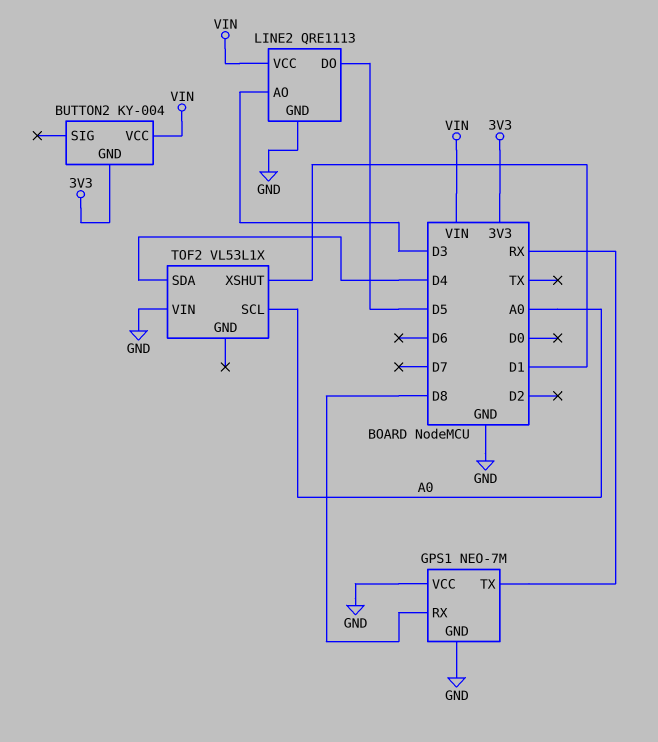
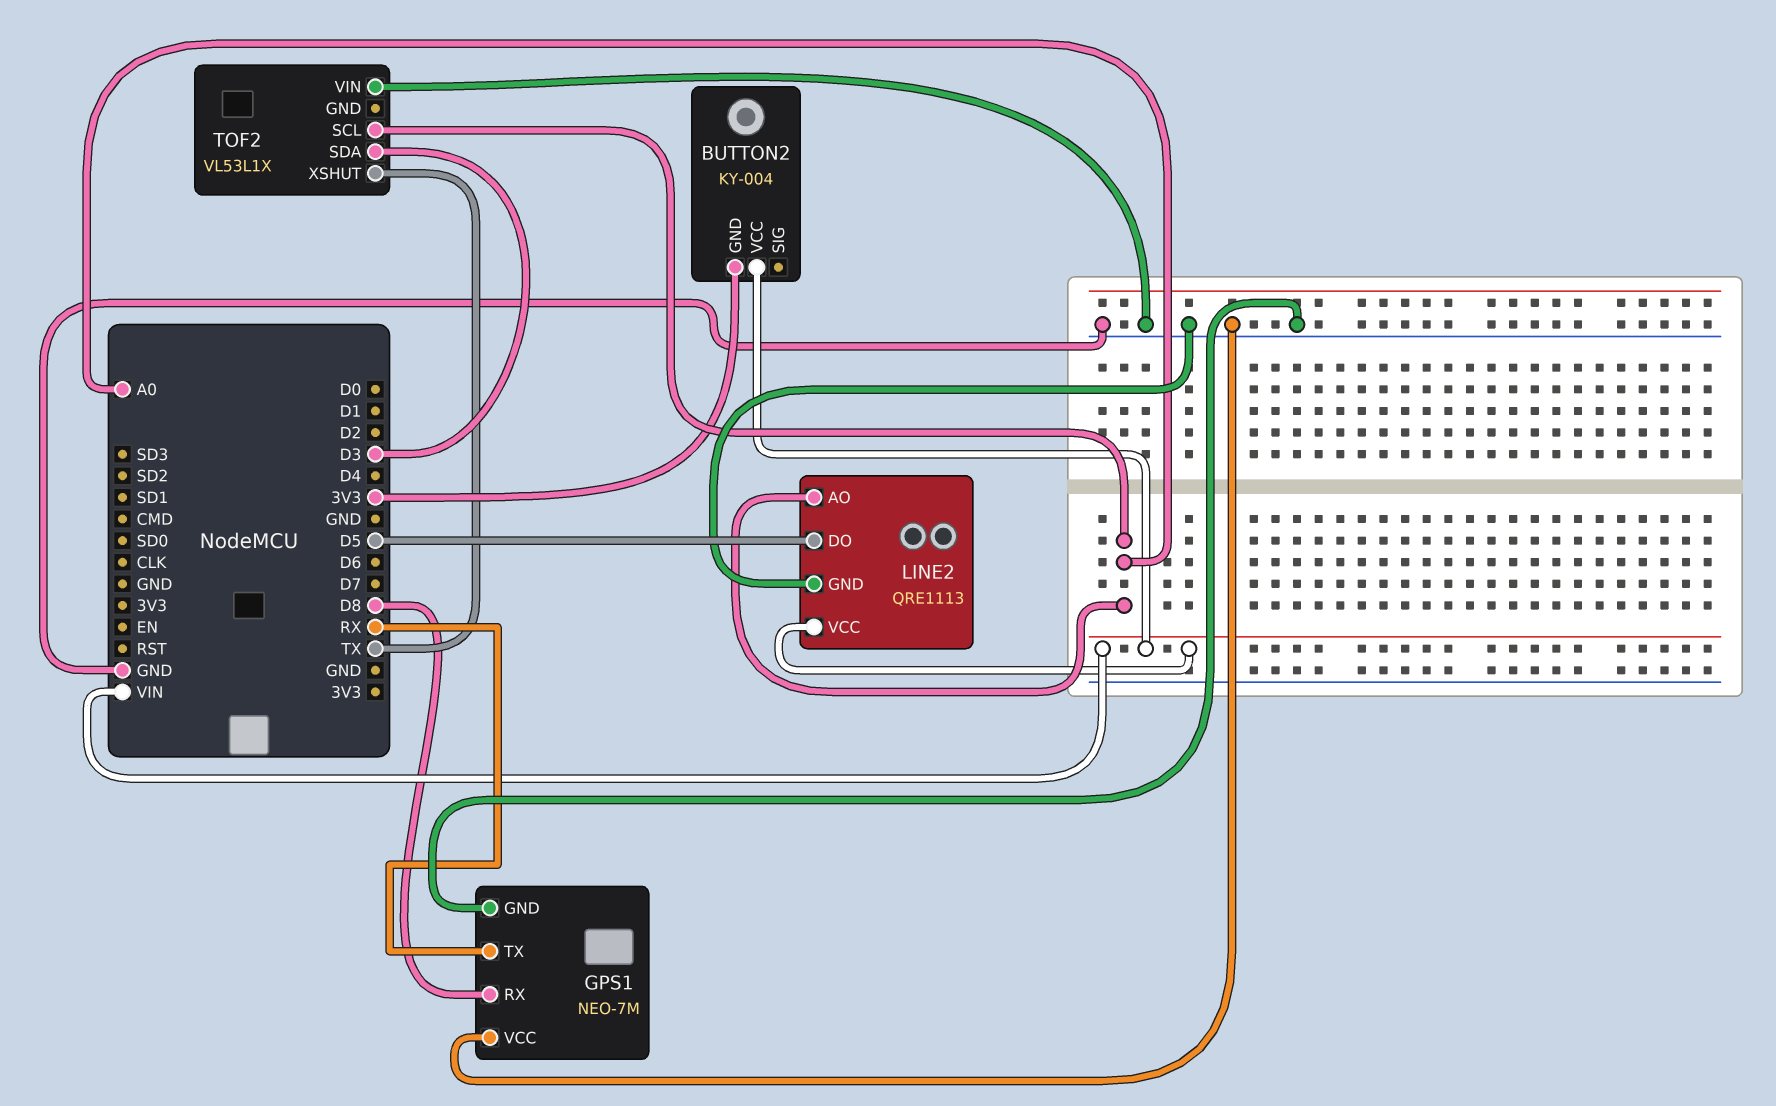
LINE2 pin AO: D3 -> A0
TOF2 pin SDA: D4 -> D3
TOF2 pin XSHUT: D1 -> TX

